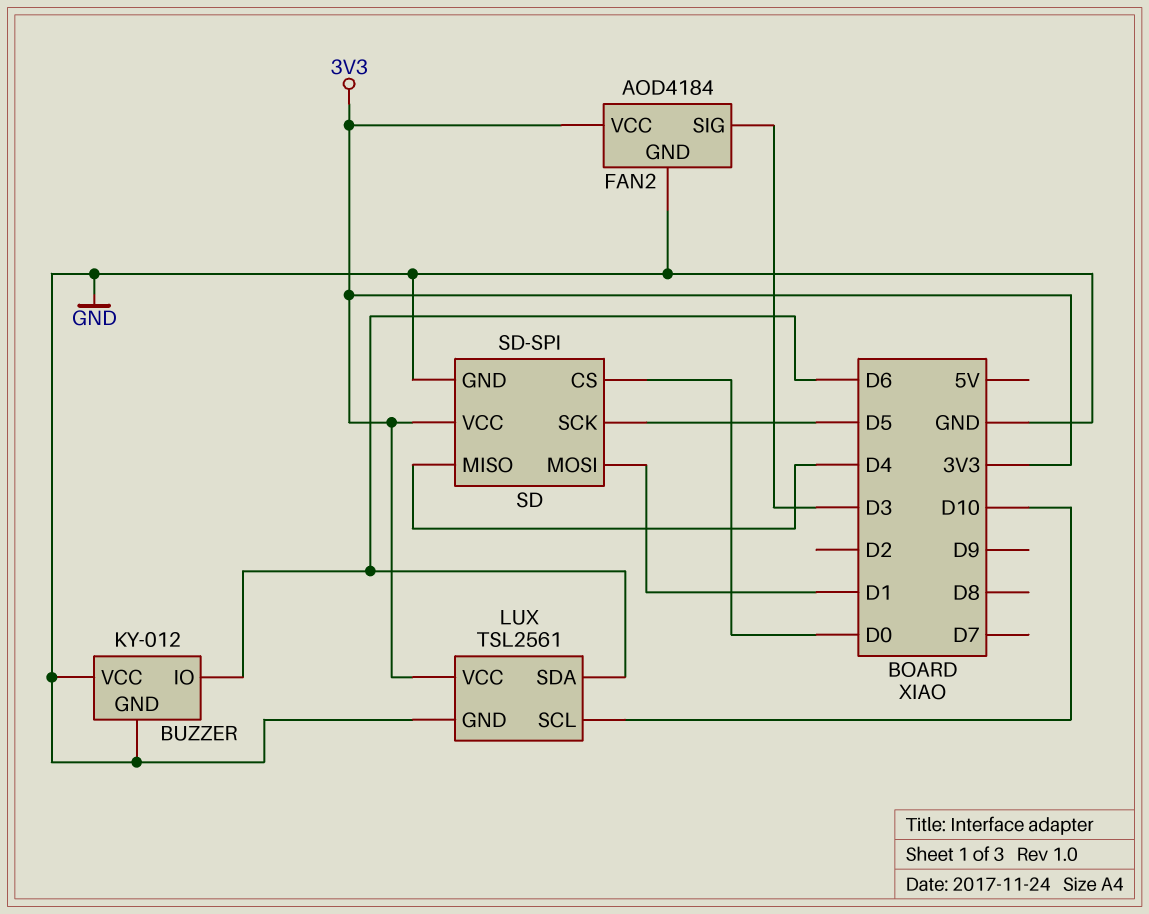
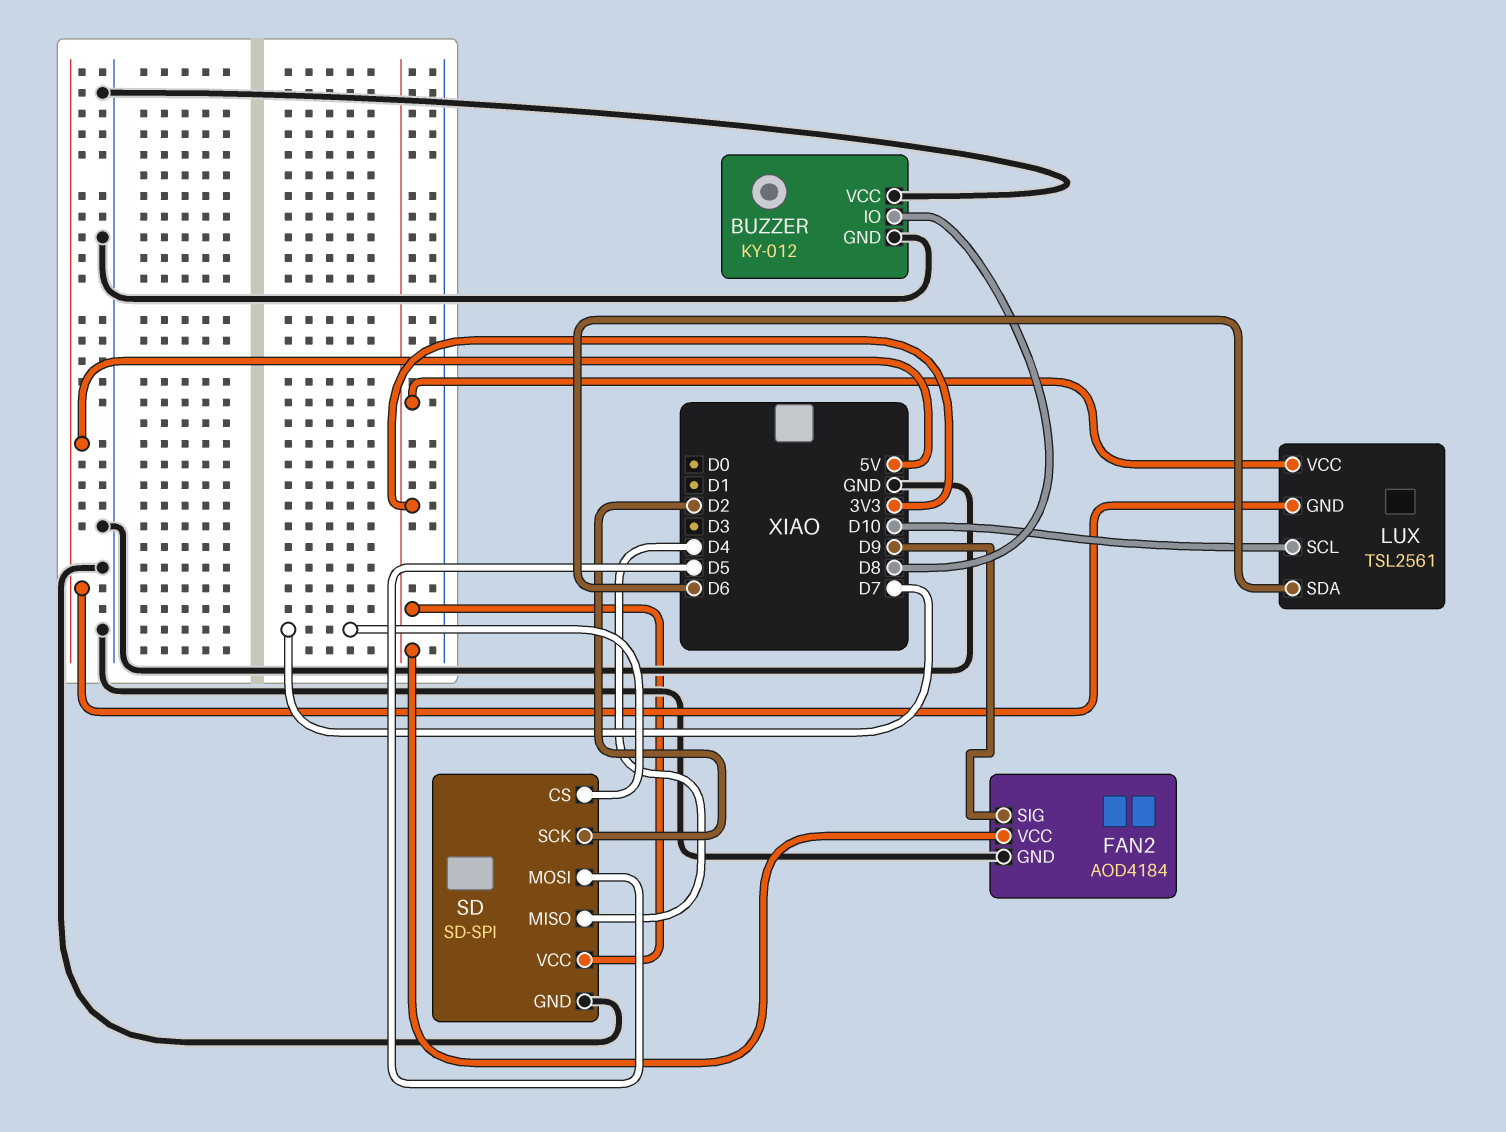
BUZZER pin IO: D6 -> D8
FAN2 pin SIG: D3 -> D9
LUX pin GND: GND -> 5V
SD pin CS: D0 -> D7
SD pin MOSI: D1 -> D5
SD pin SCK: D5 -> D2

